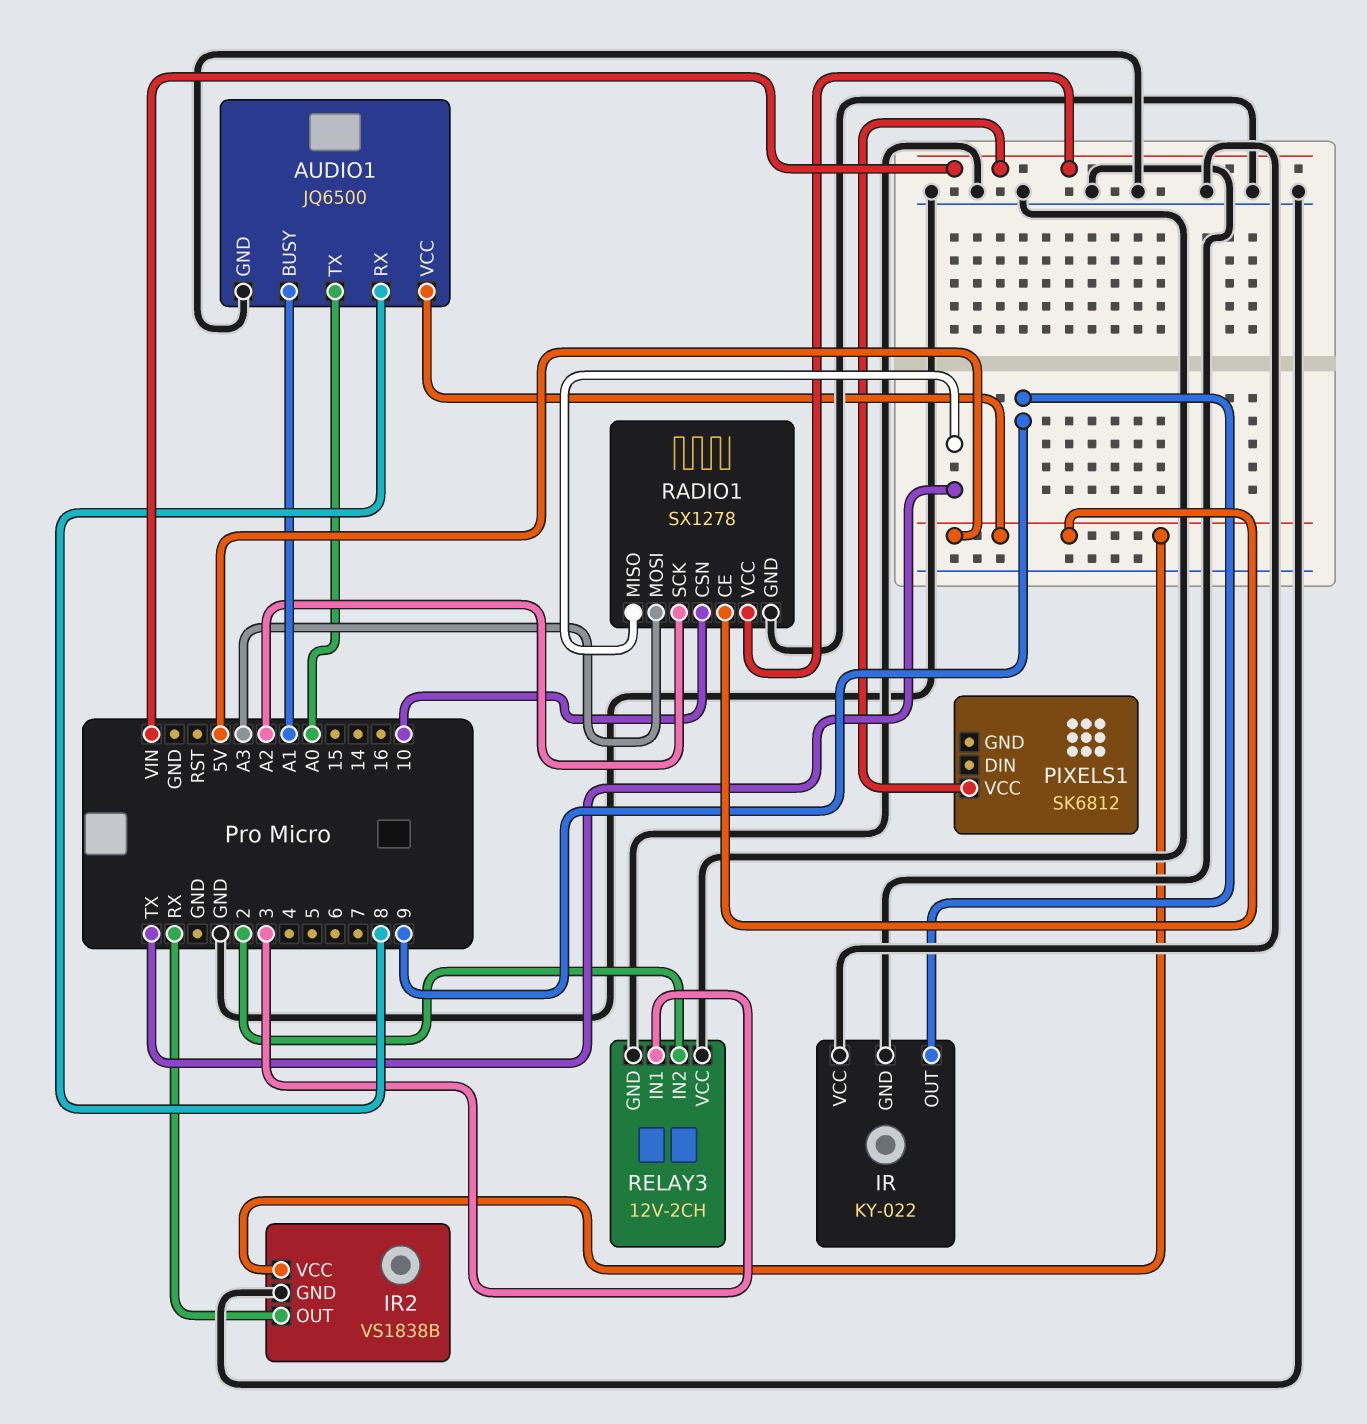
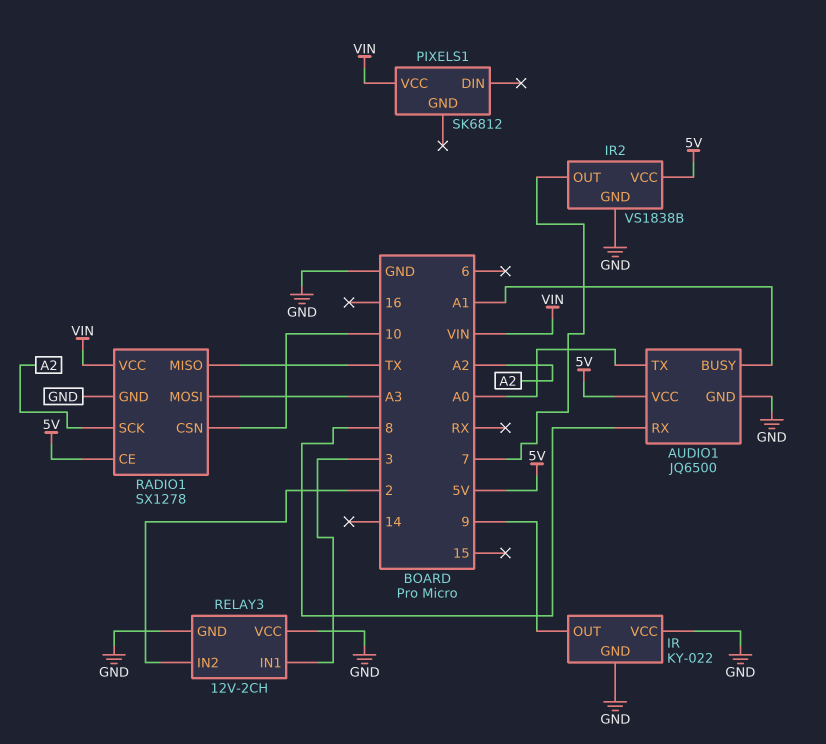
IR2 pin OUT: RX -> 7

